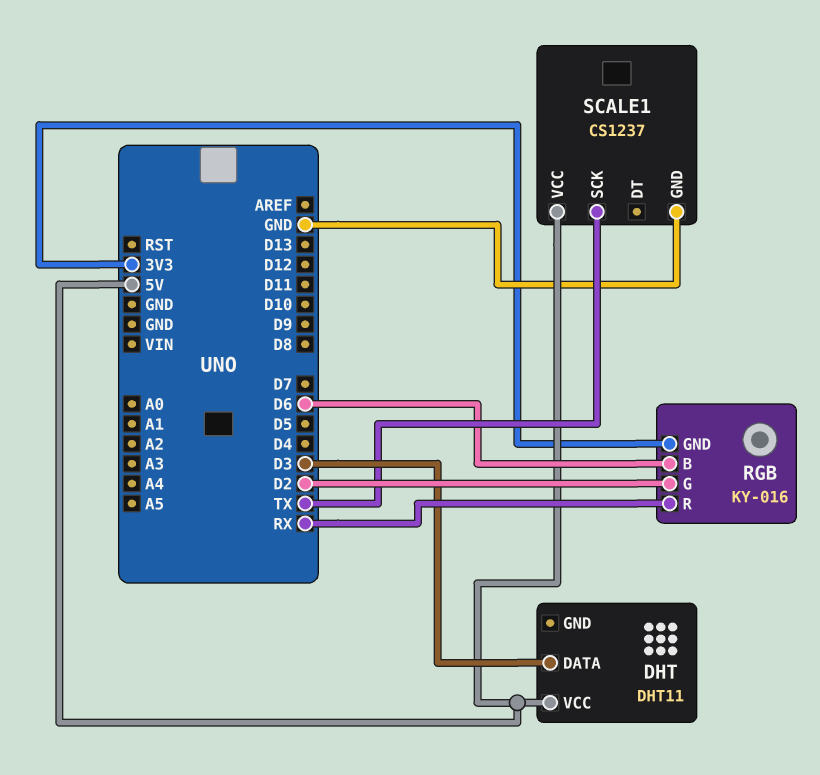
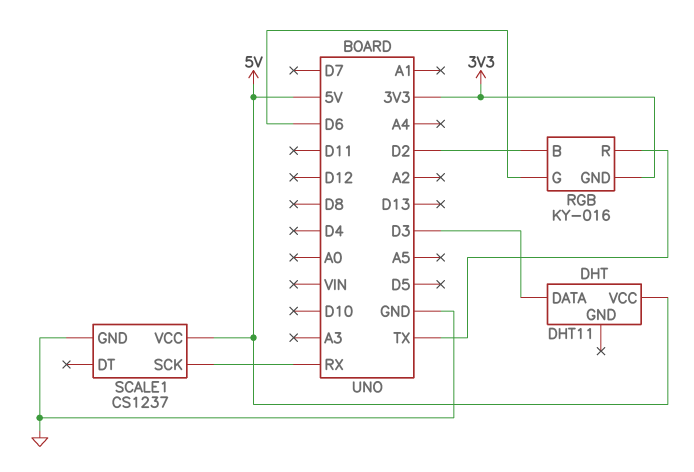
RGB pin B: D6 -> D2
RGB pin G: D2 -> D6
RGB pin R: RX -> TX
SCALE1 pin SCK: TX -> RX

